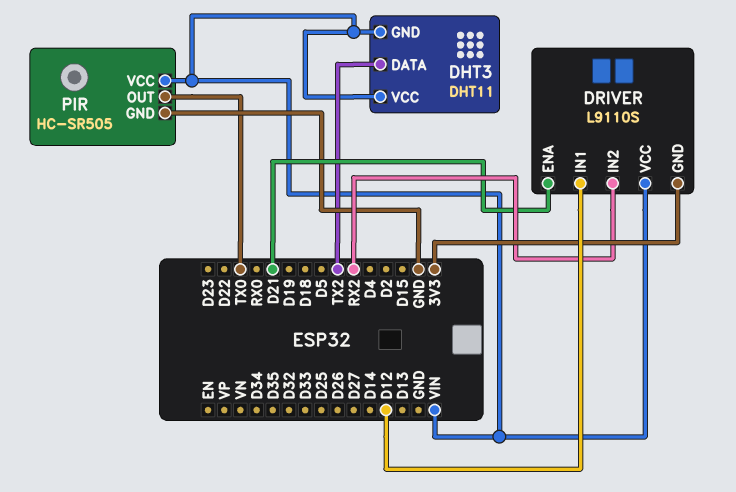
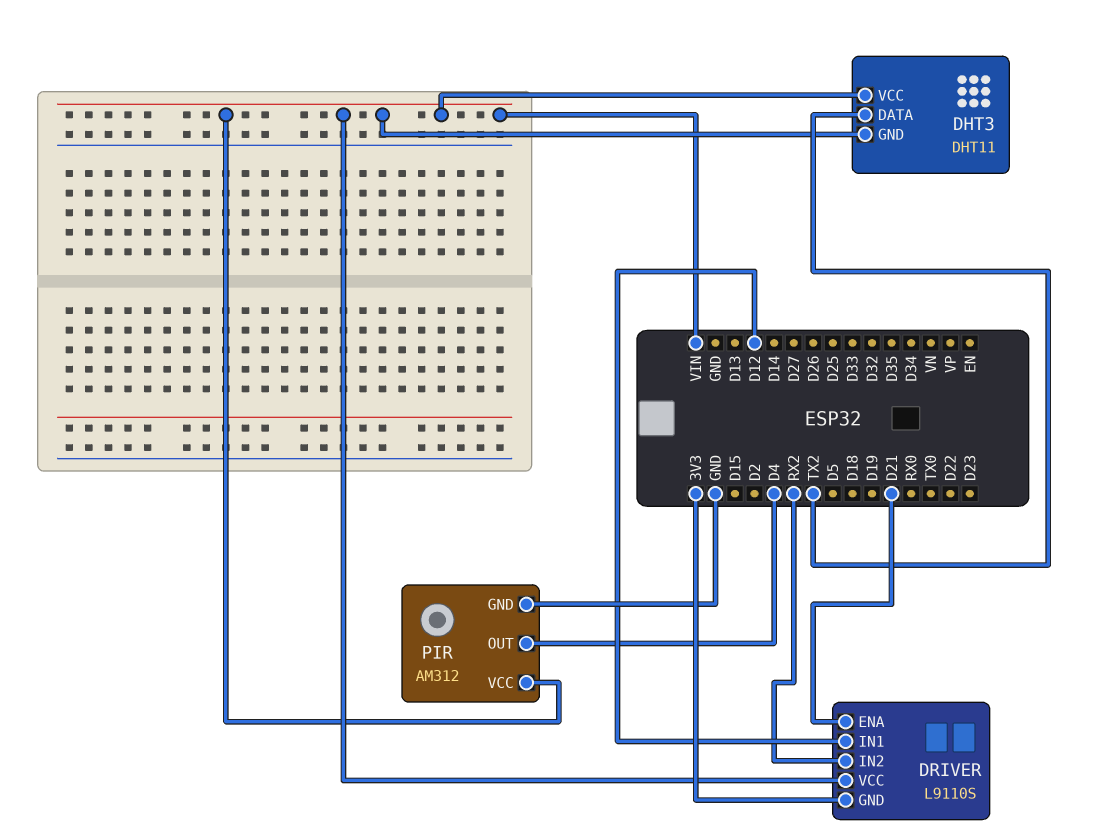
PIR: HC-SR505 -> AM312
PIR pin OUT: TX0 -> D4

